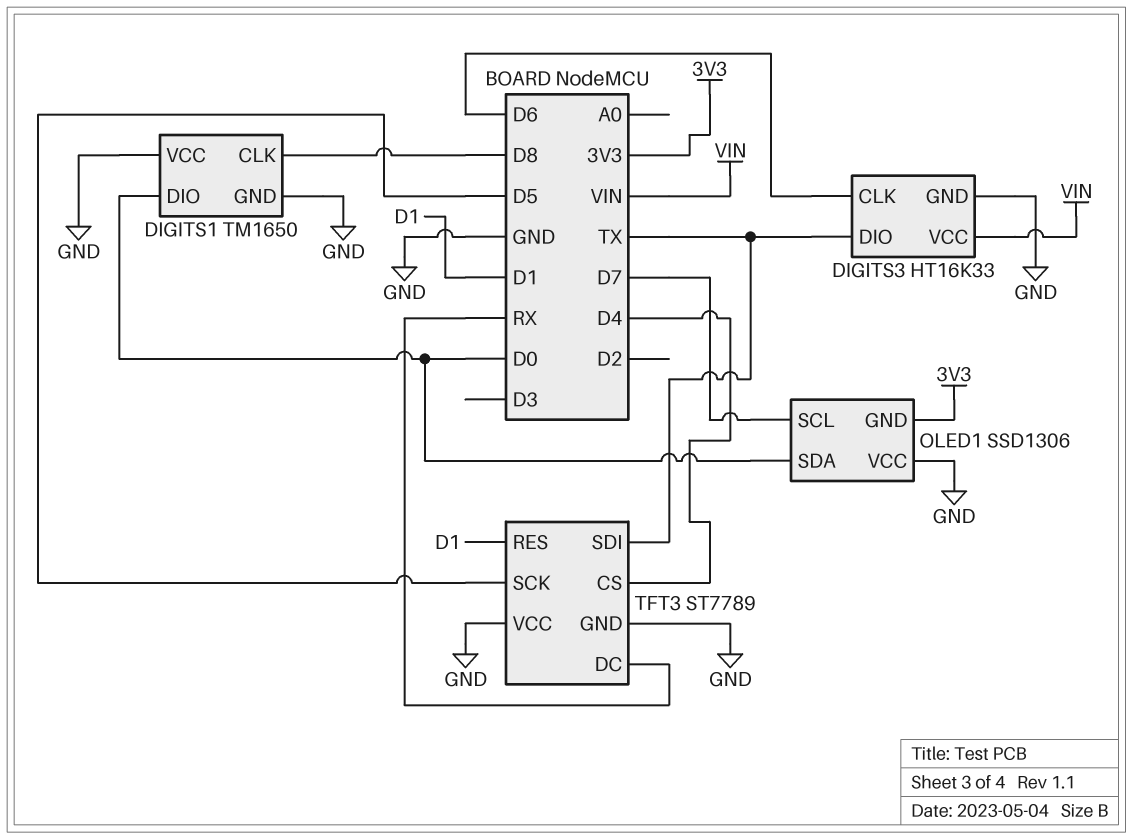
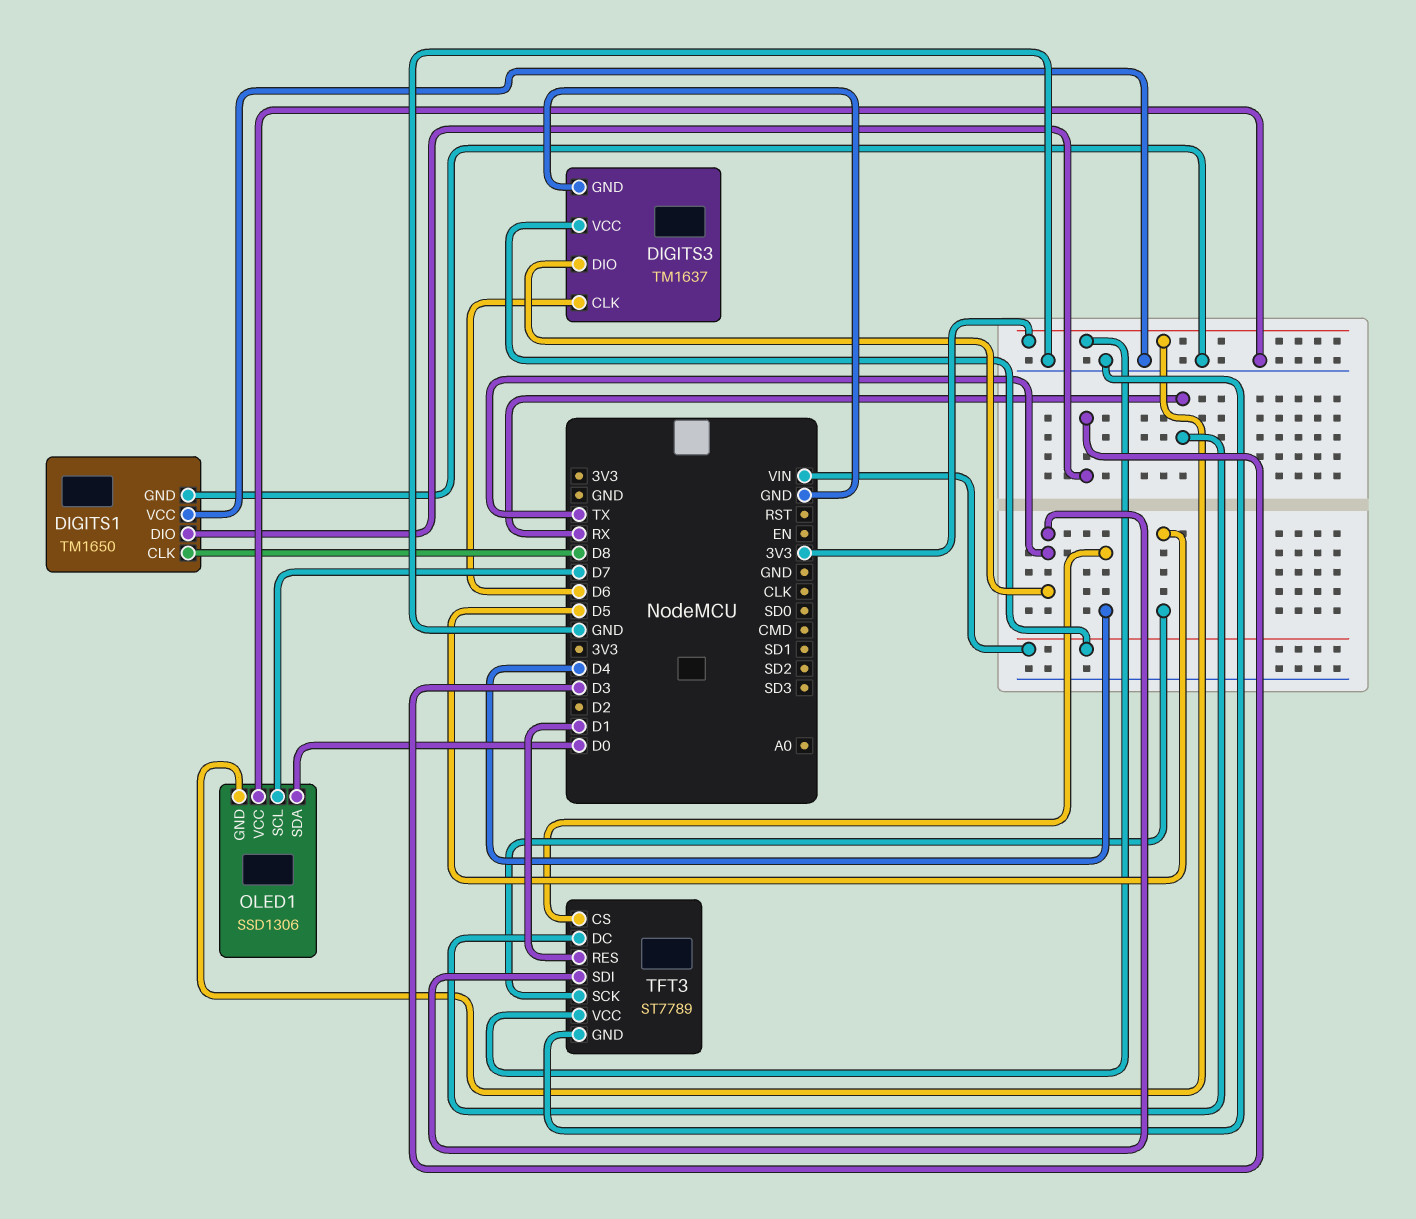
DIGITS1 pin DIO: D0 -> D3
DIGITS3: HT16K33 -> TM1637
TFT3 pin VCC: GND -> 3V3

